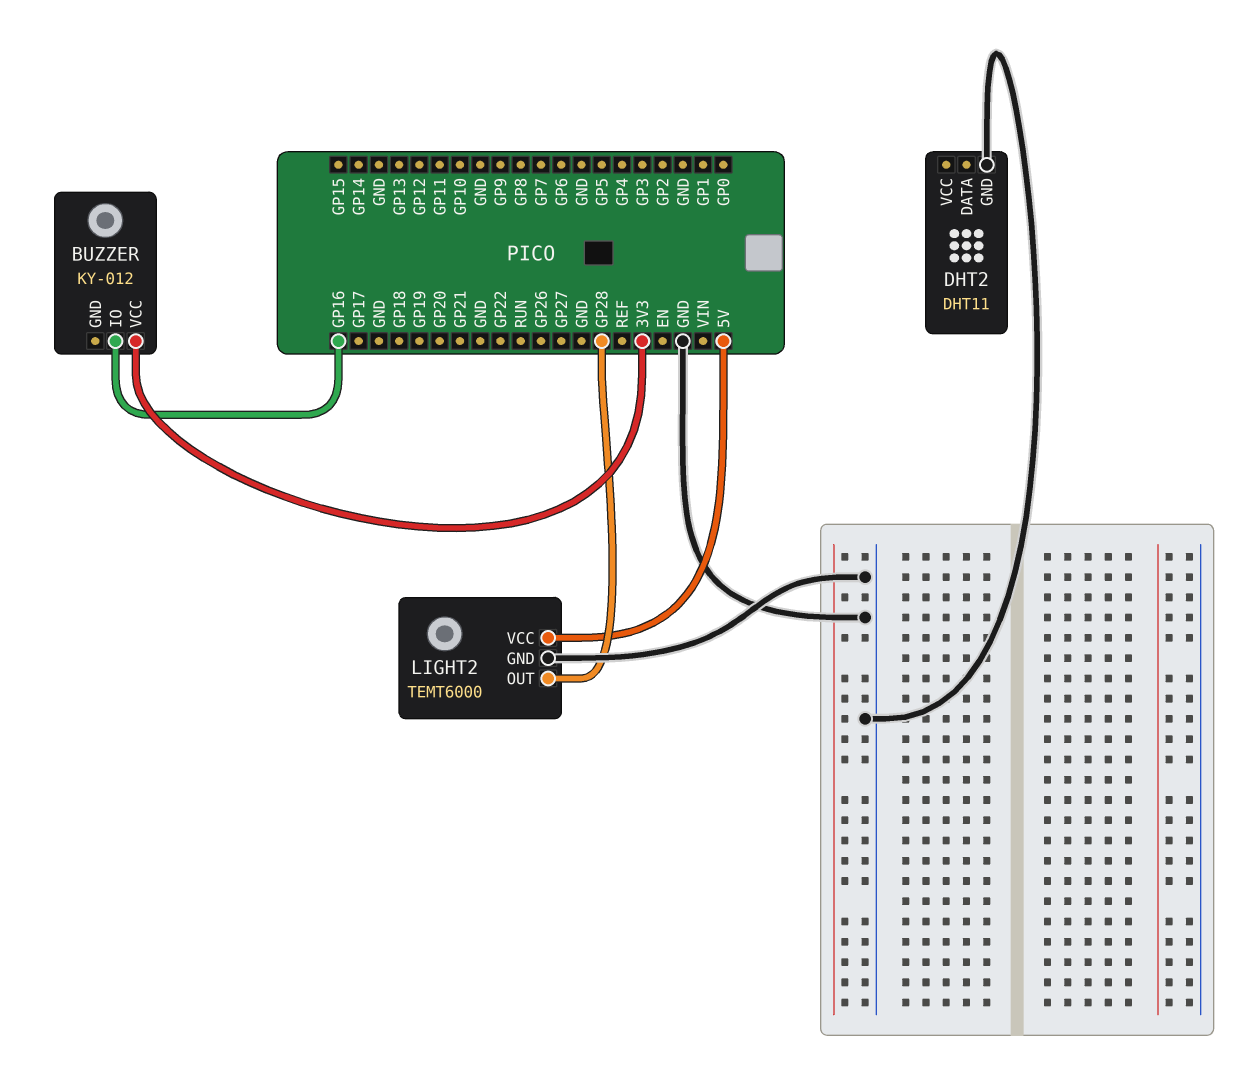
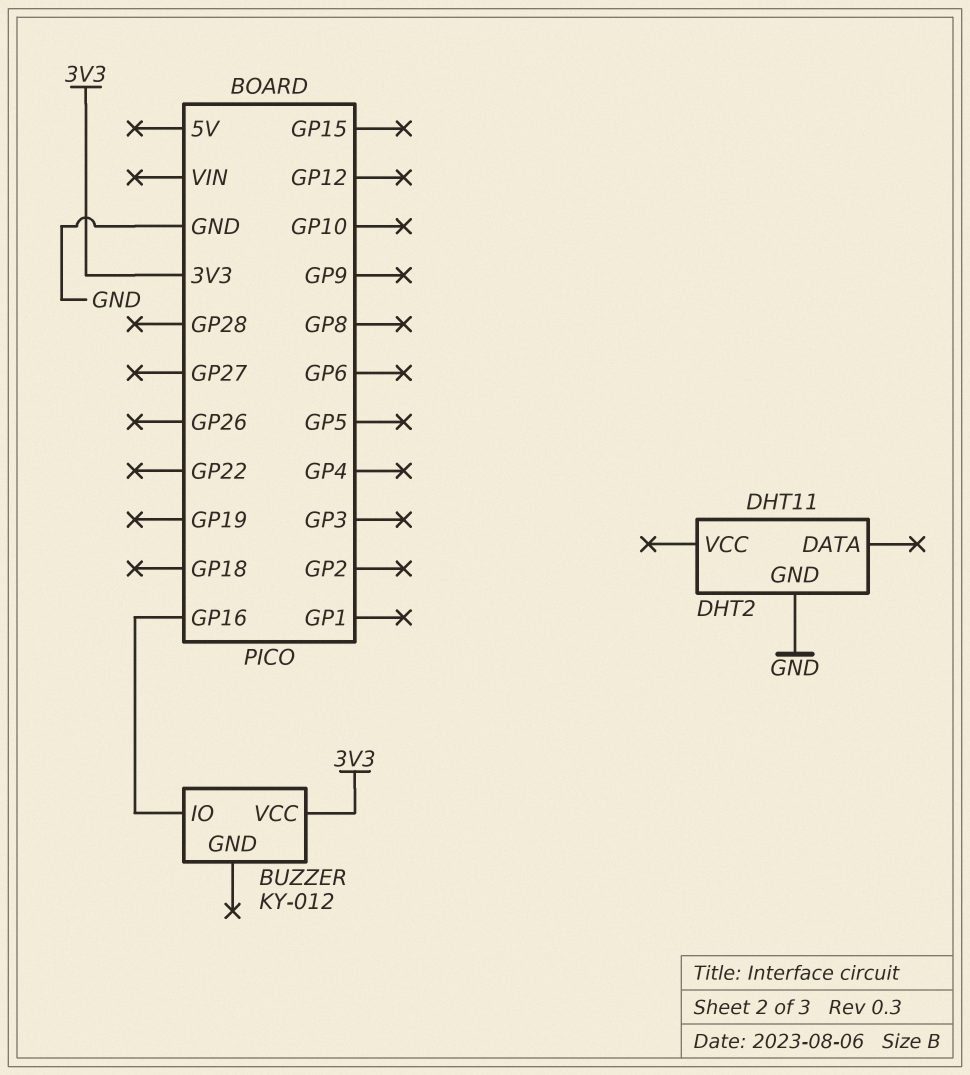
LIGHT2: TEMT6000 -> none
LIGHT2 pin GND: GND -> none
LIGHT2 pin OUT: GP28 -> none
LIGHT2 pin VCC: 5V -> none

